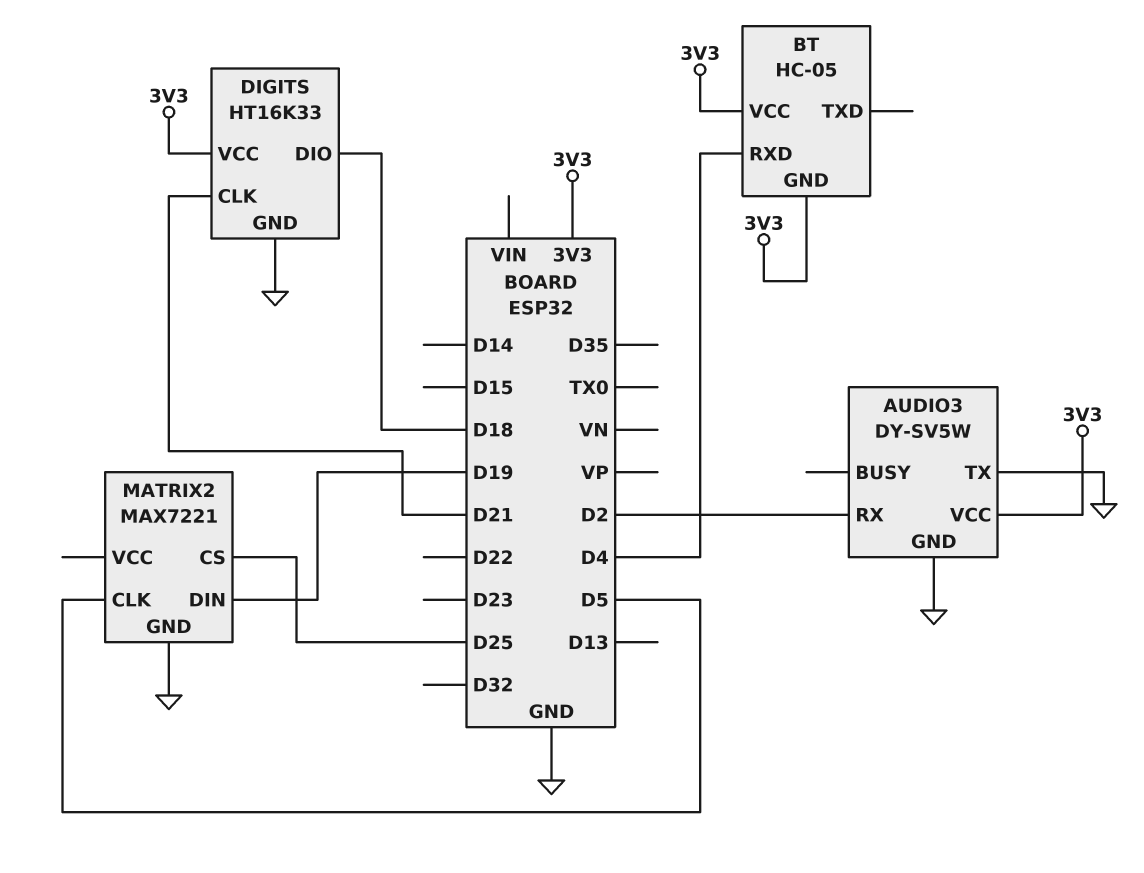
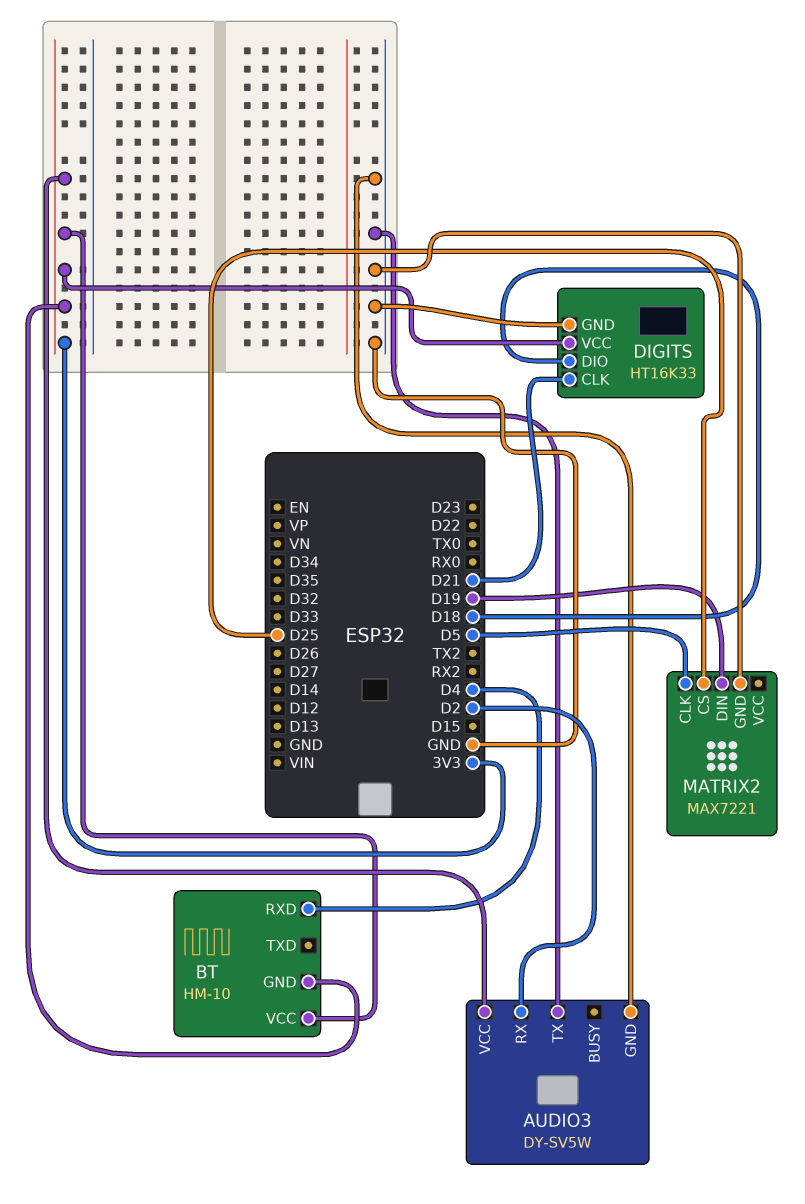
BT: HC-05 -> HM-10

